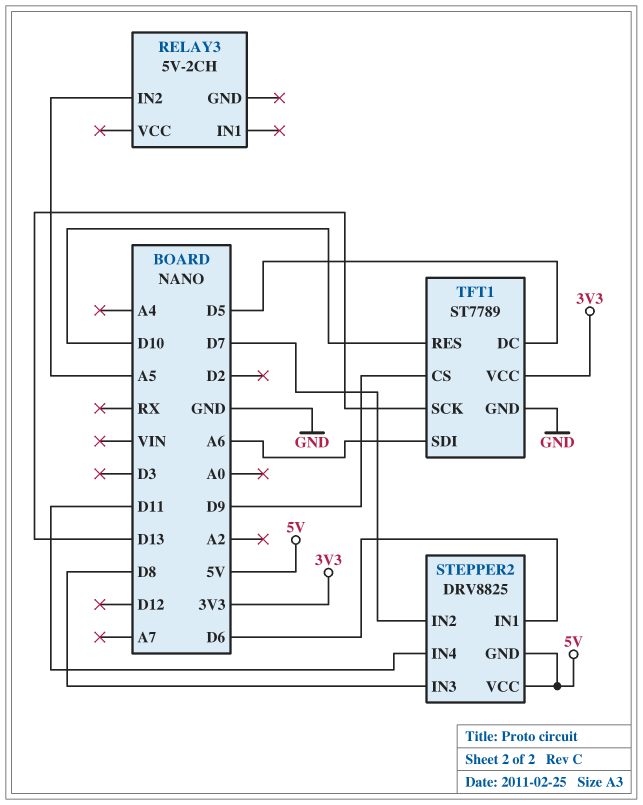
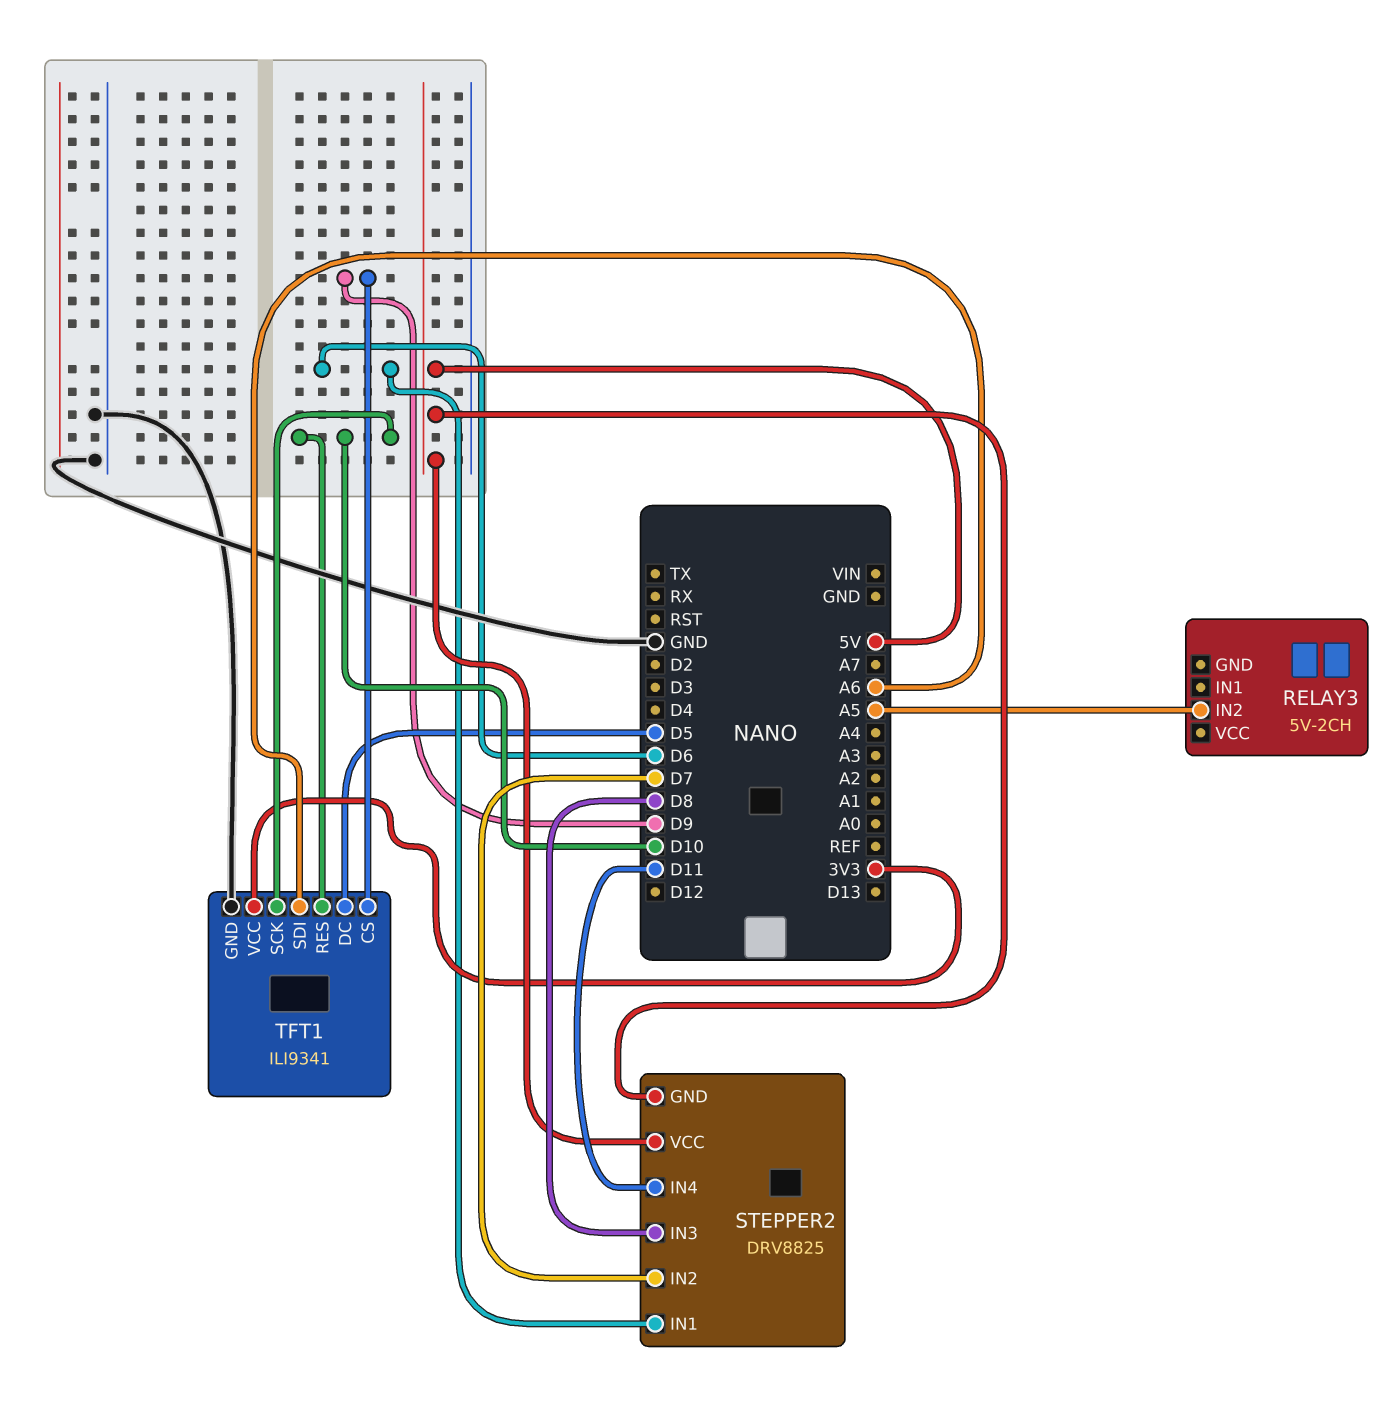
TFT1: ST7789 -> ILI9341
TFT1 pin SCK: D13 -> D10

